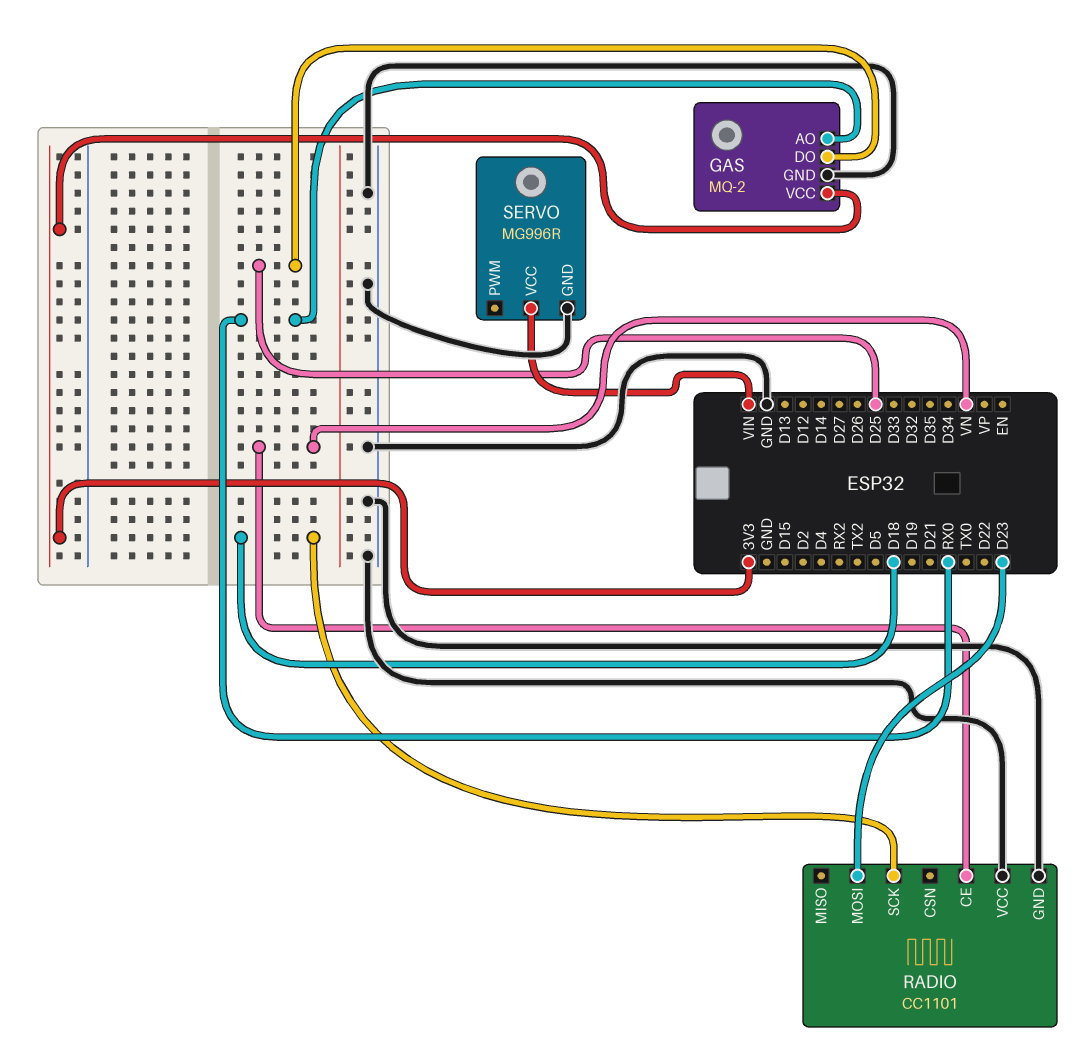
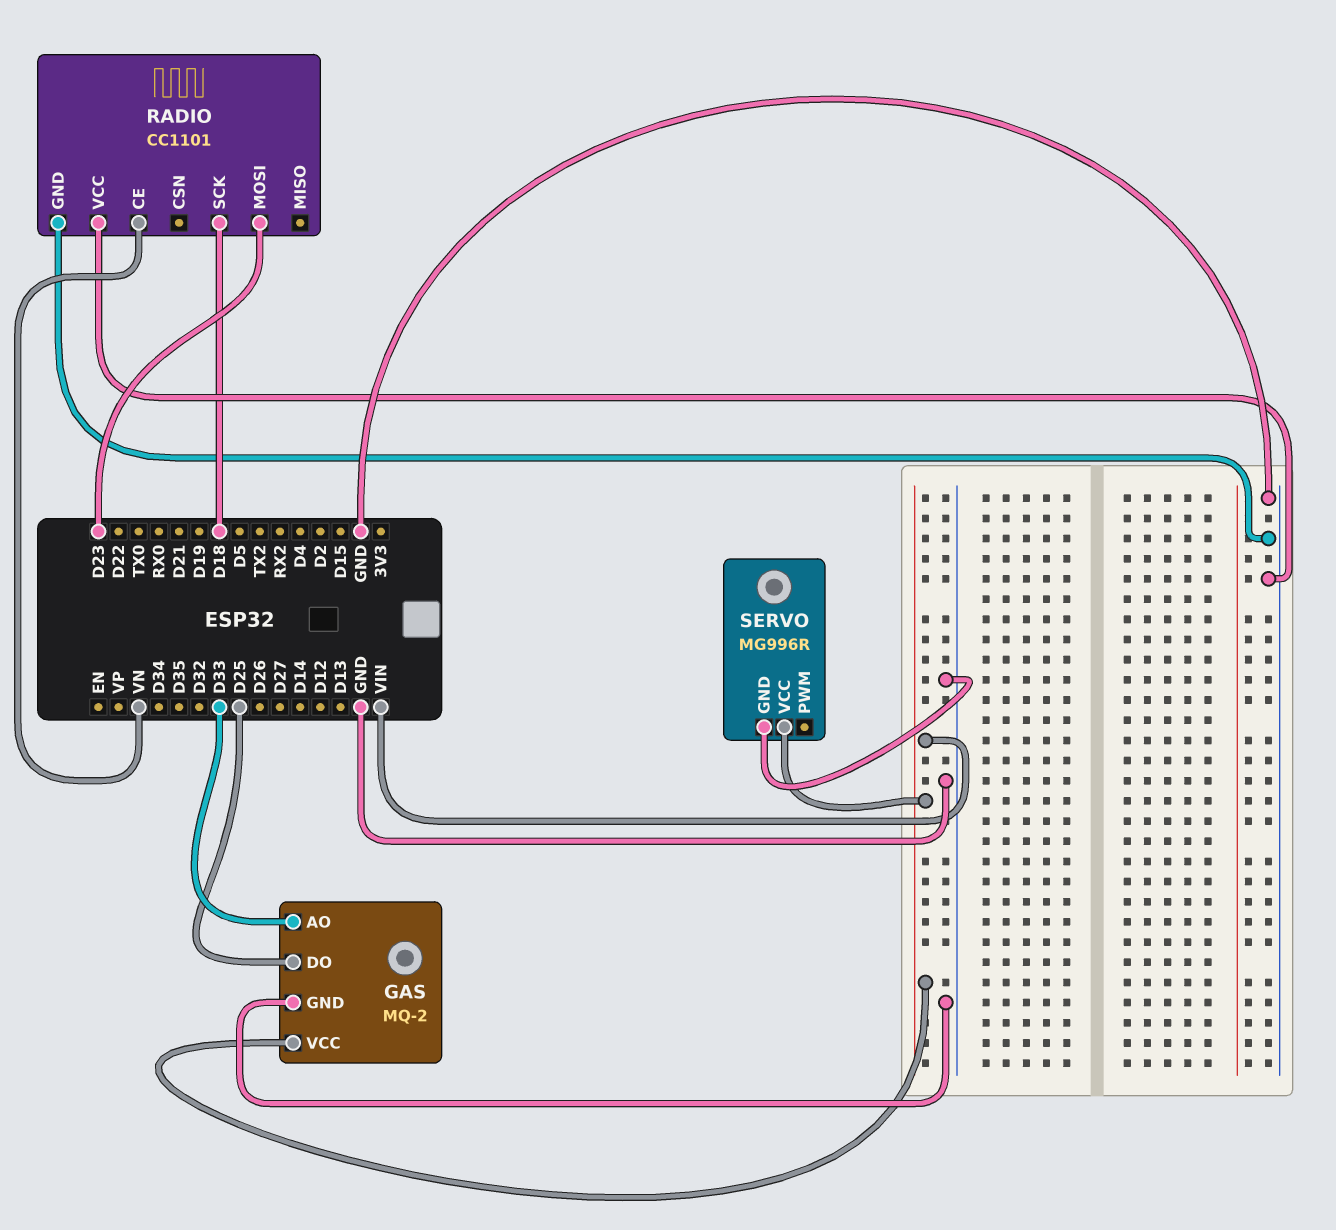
GAS pin AO: RX0 -> D33
GAS pin VCC: 3V3 -> VIN

